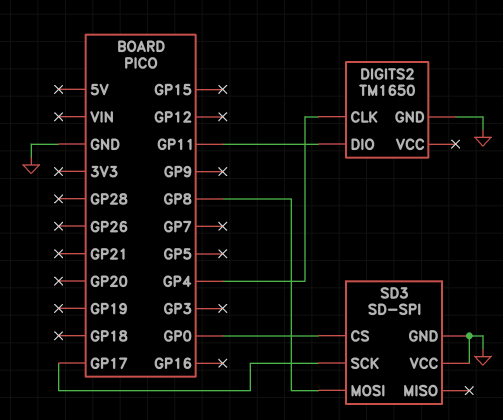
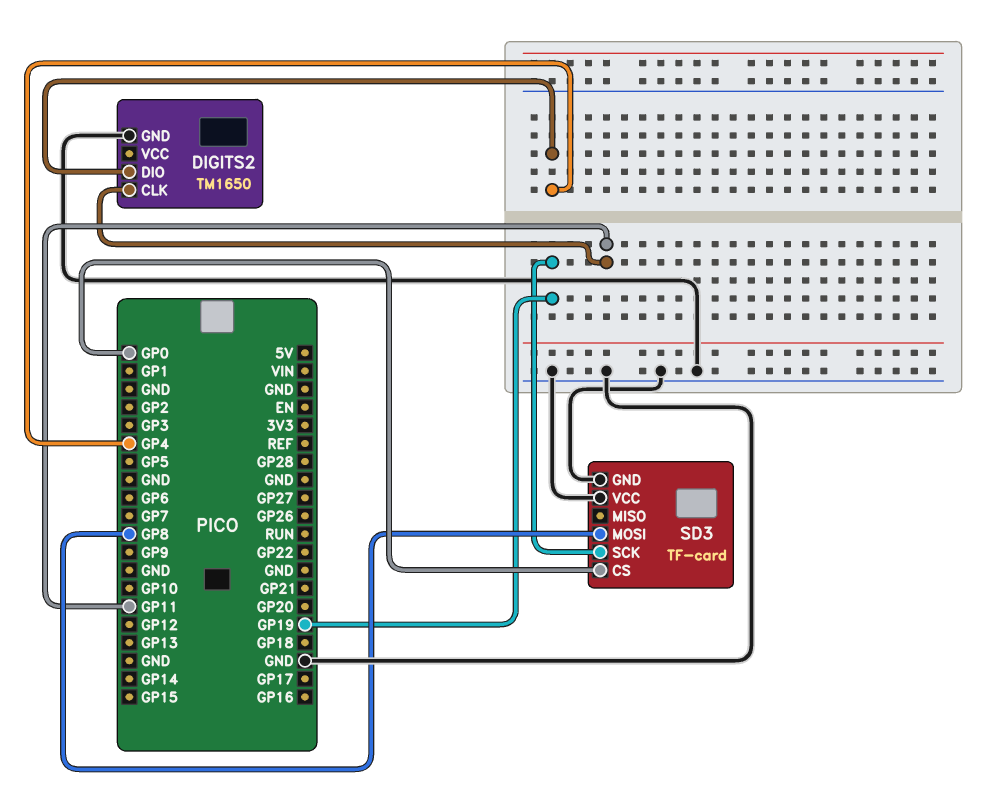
DIGITS2 pin CLK: GP4 -> GP11
DIGITS2 pin DIO: GP11 -> GP4
SD3: SD-SPI -> TF-card
SD3 pin SCK: GP17 -> GP19

